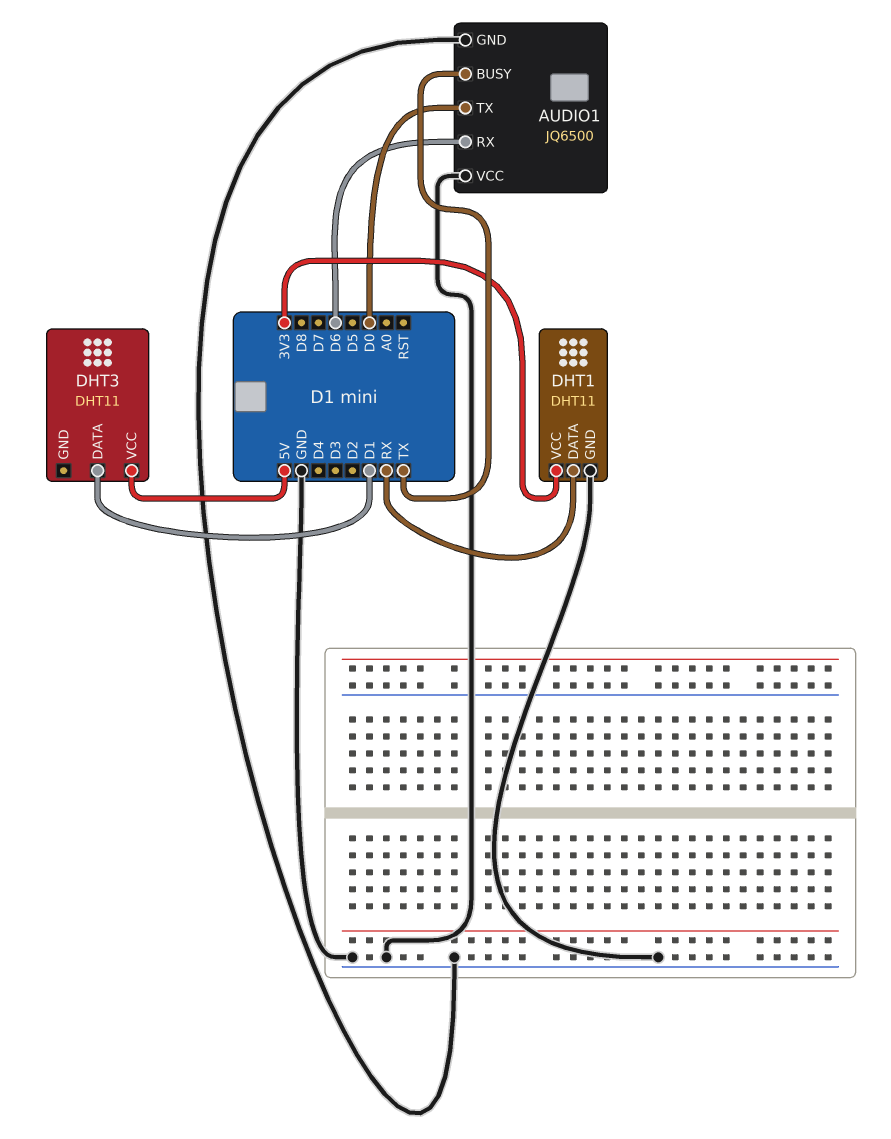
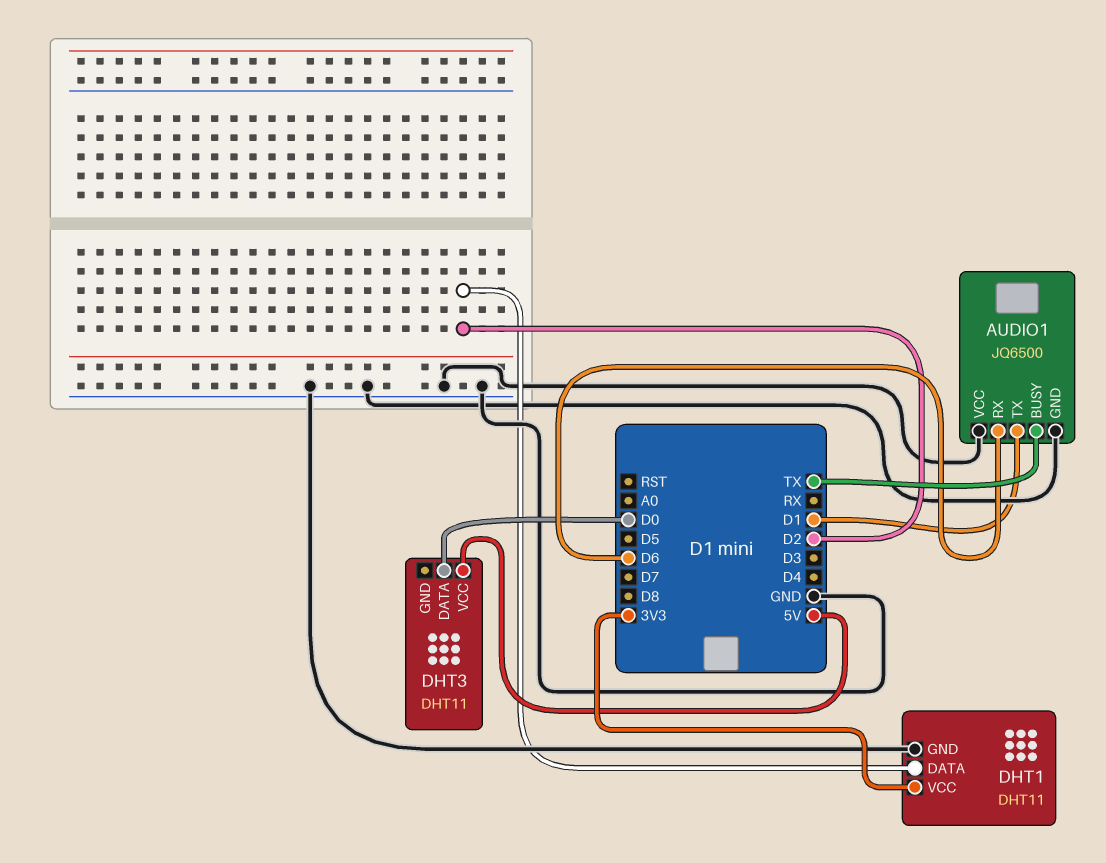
AUDIO1 pin TX: D0 -> D1
DHT1 pin DATA: RX -> D2
DHT3 pin DATA: D1 -> D0

